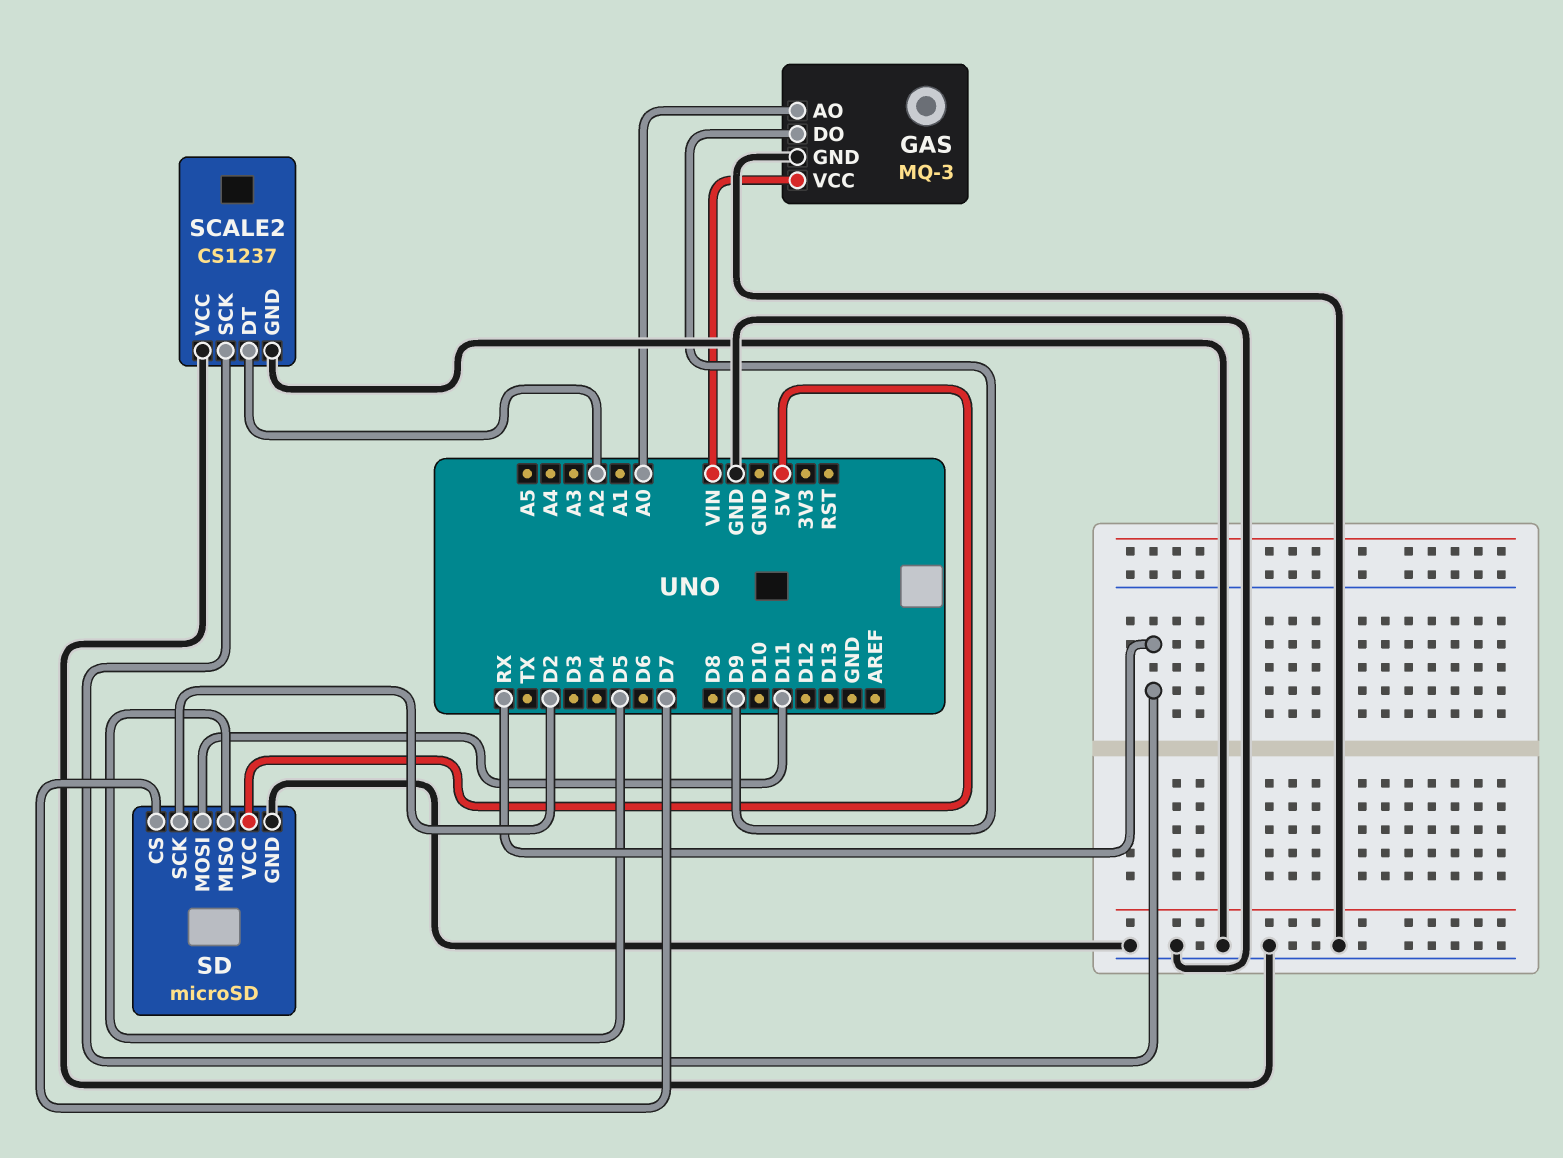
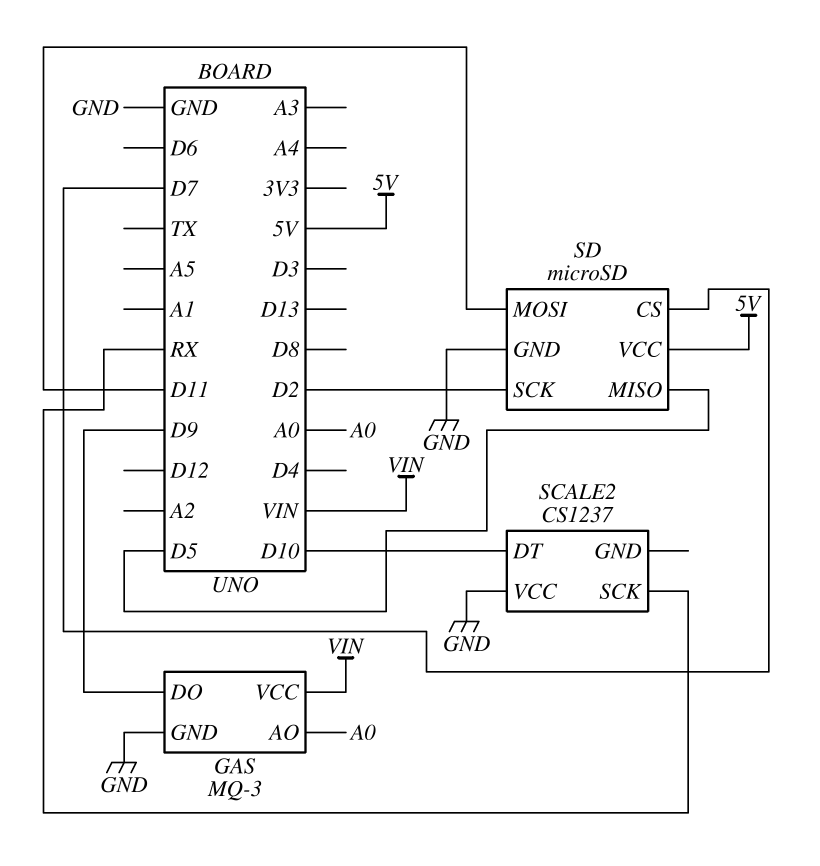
SCALE2 pin DT: A2 -> D10
SCALE2 pin GND: GND -> none

